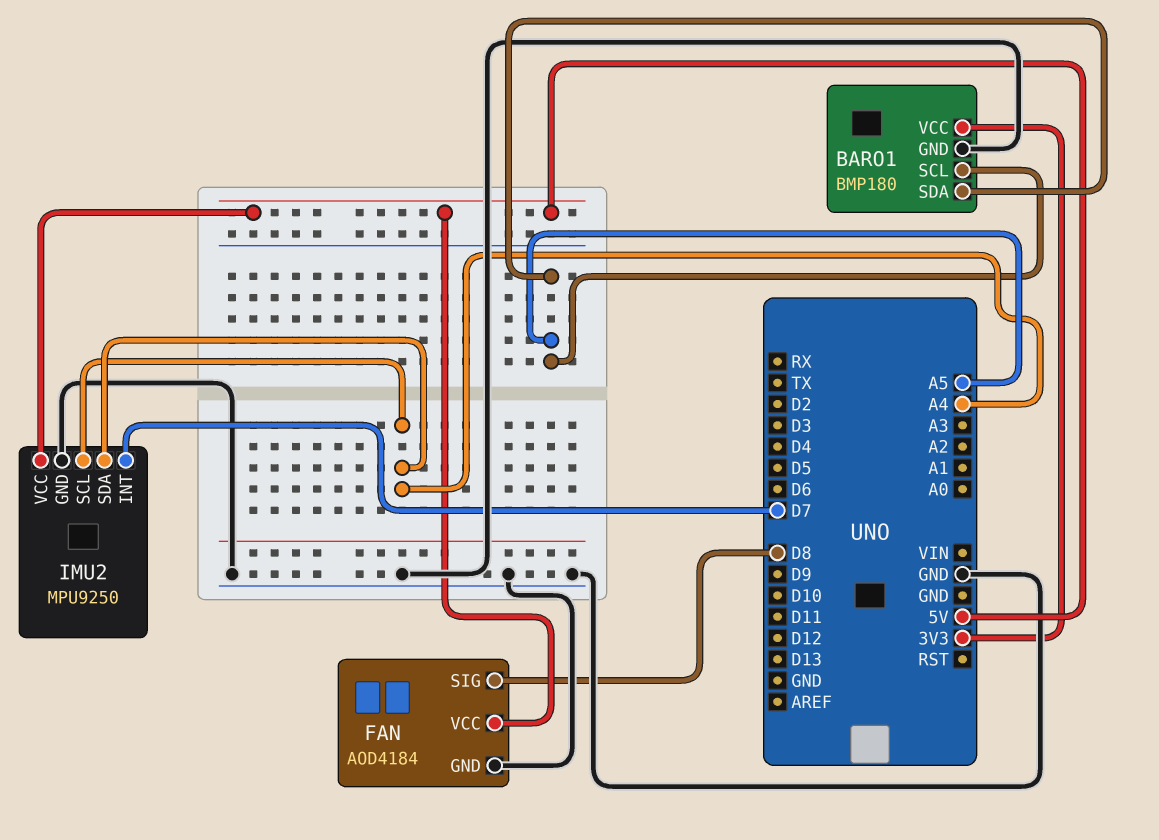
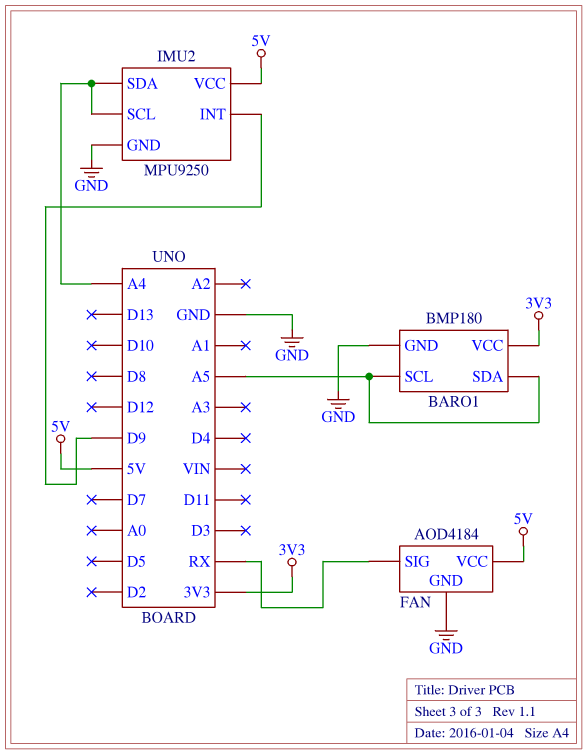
FAN pin SIG: D8 -> RX
IMU2 pin INT: D7 -> D9

